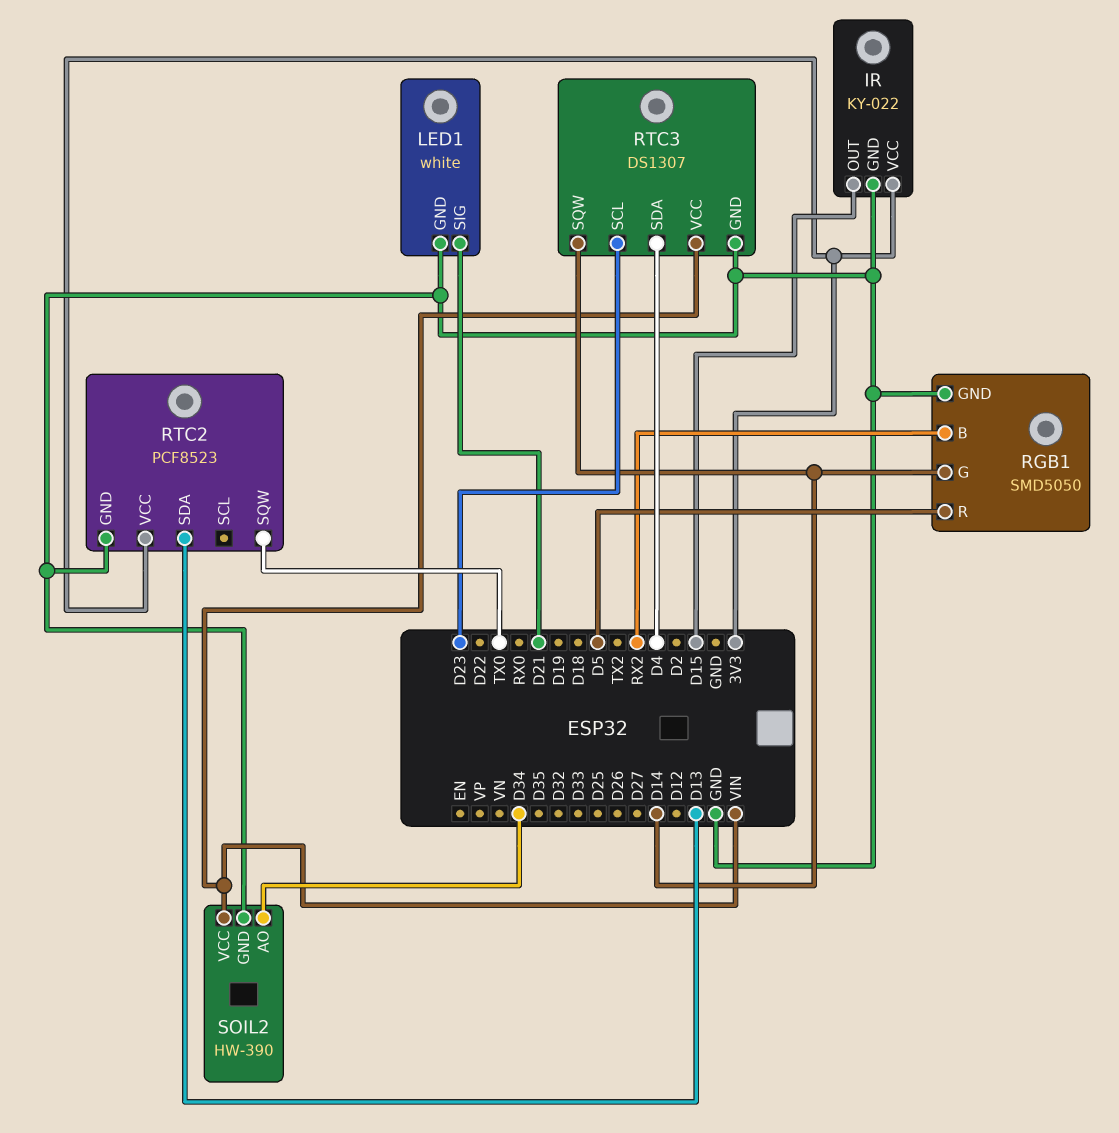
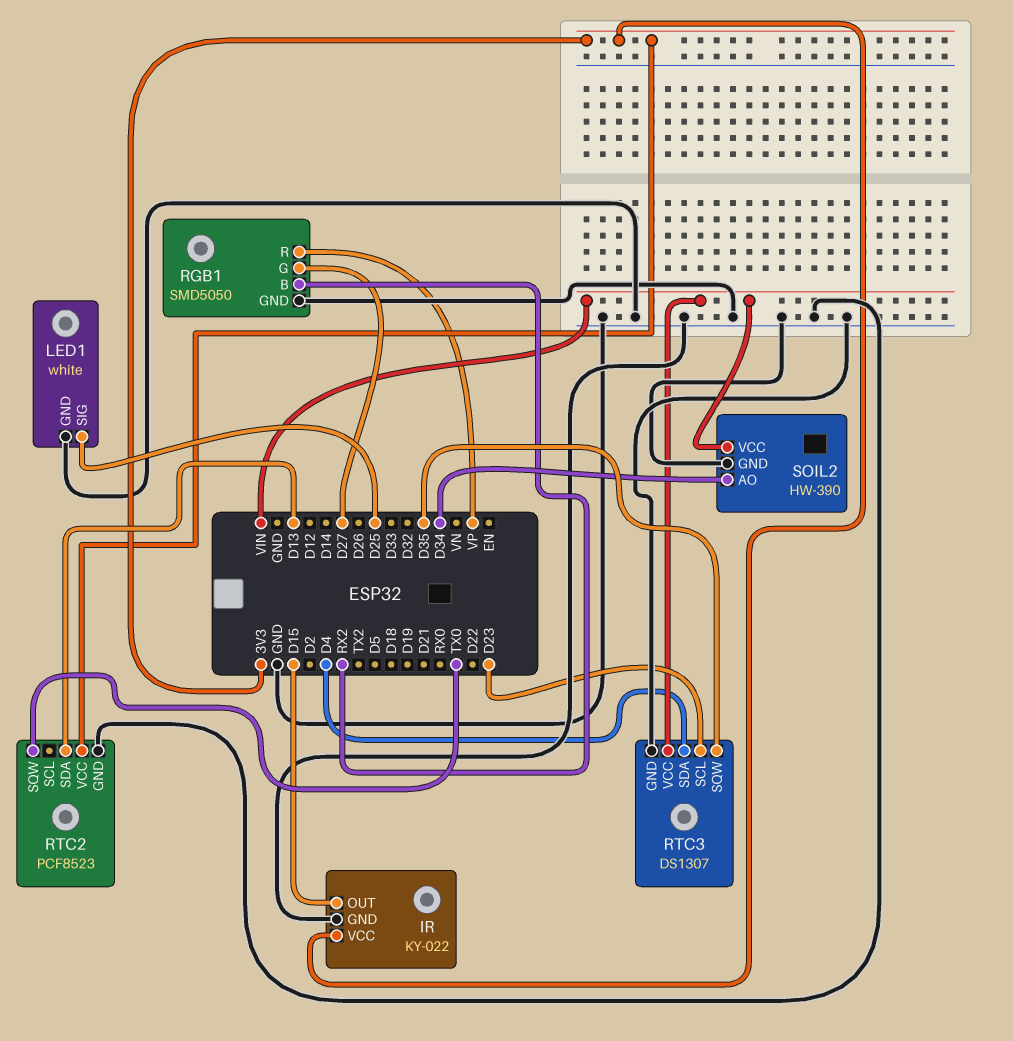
LED1 pin SIG: D21 -> D25
RGB1 pin G: D14 -> D27
RGB1 pin R: D5 -> VP
RTC3 pin SQW: D14 -> D35

